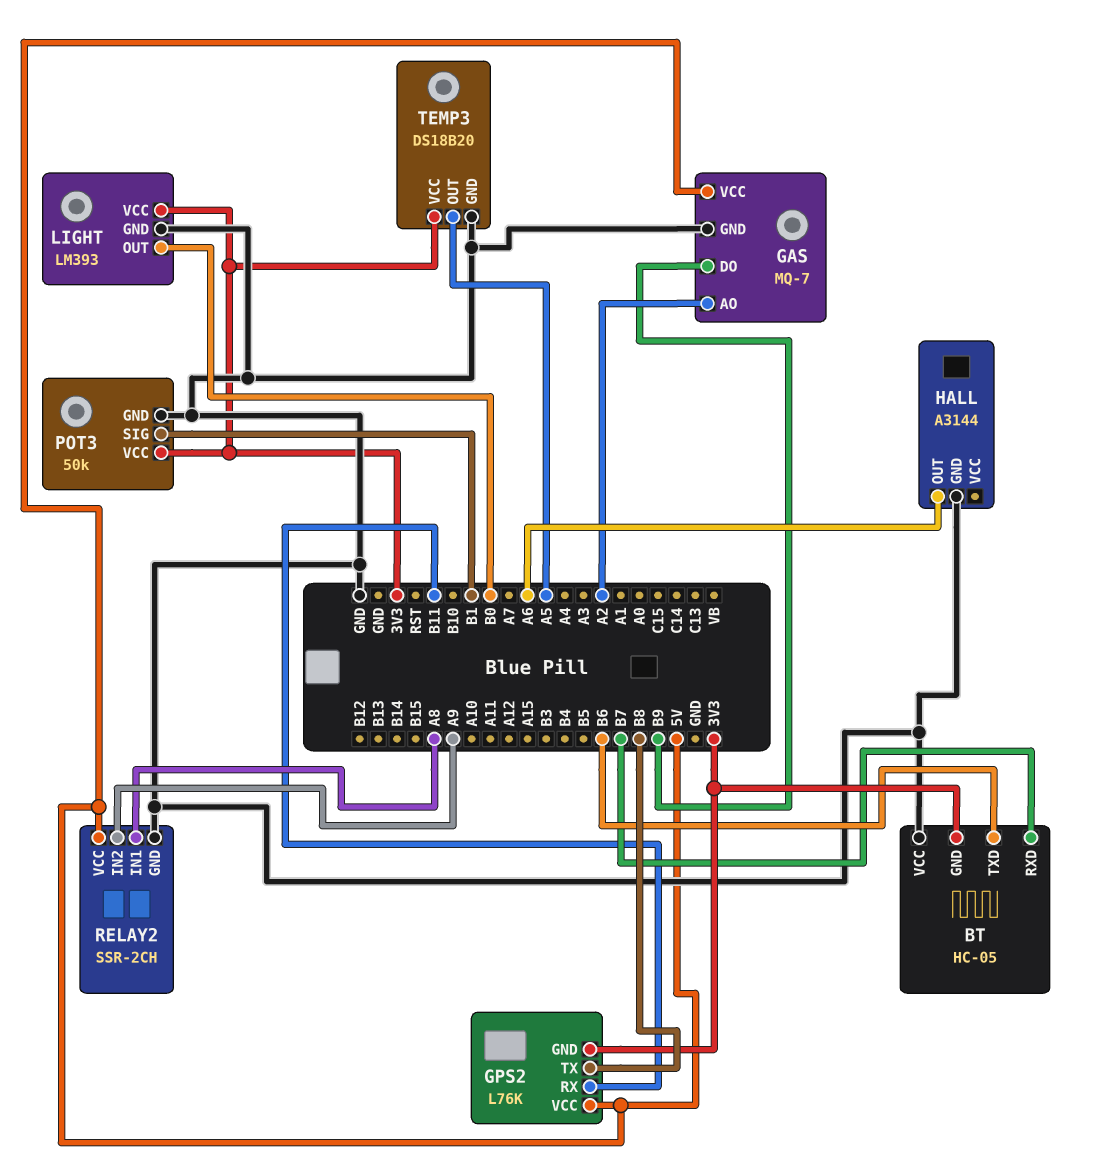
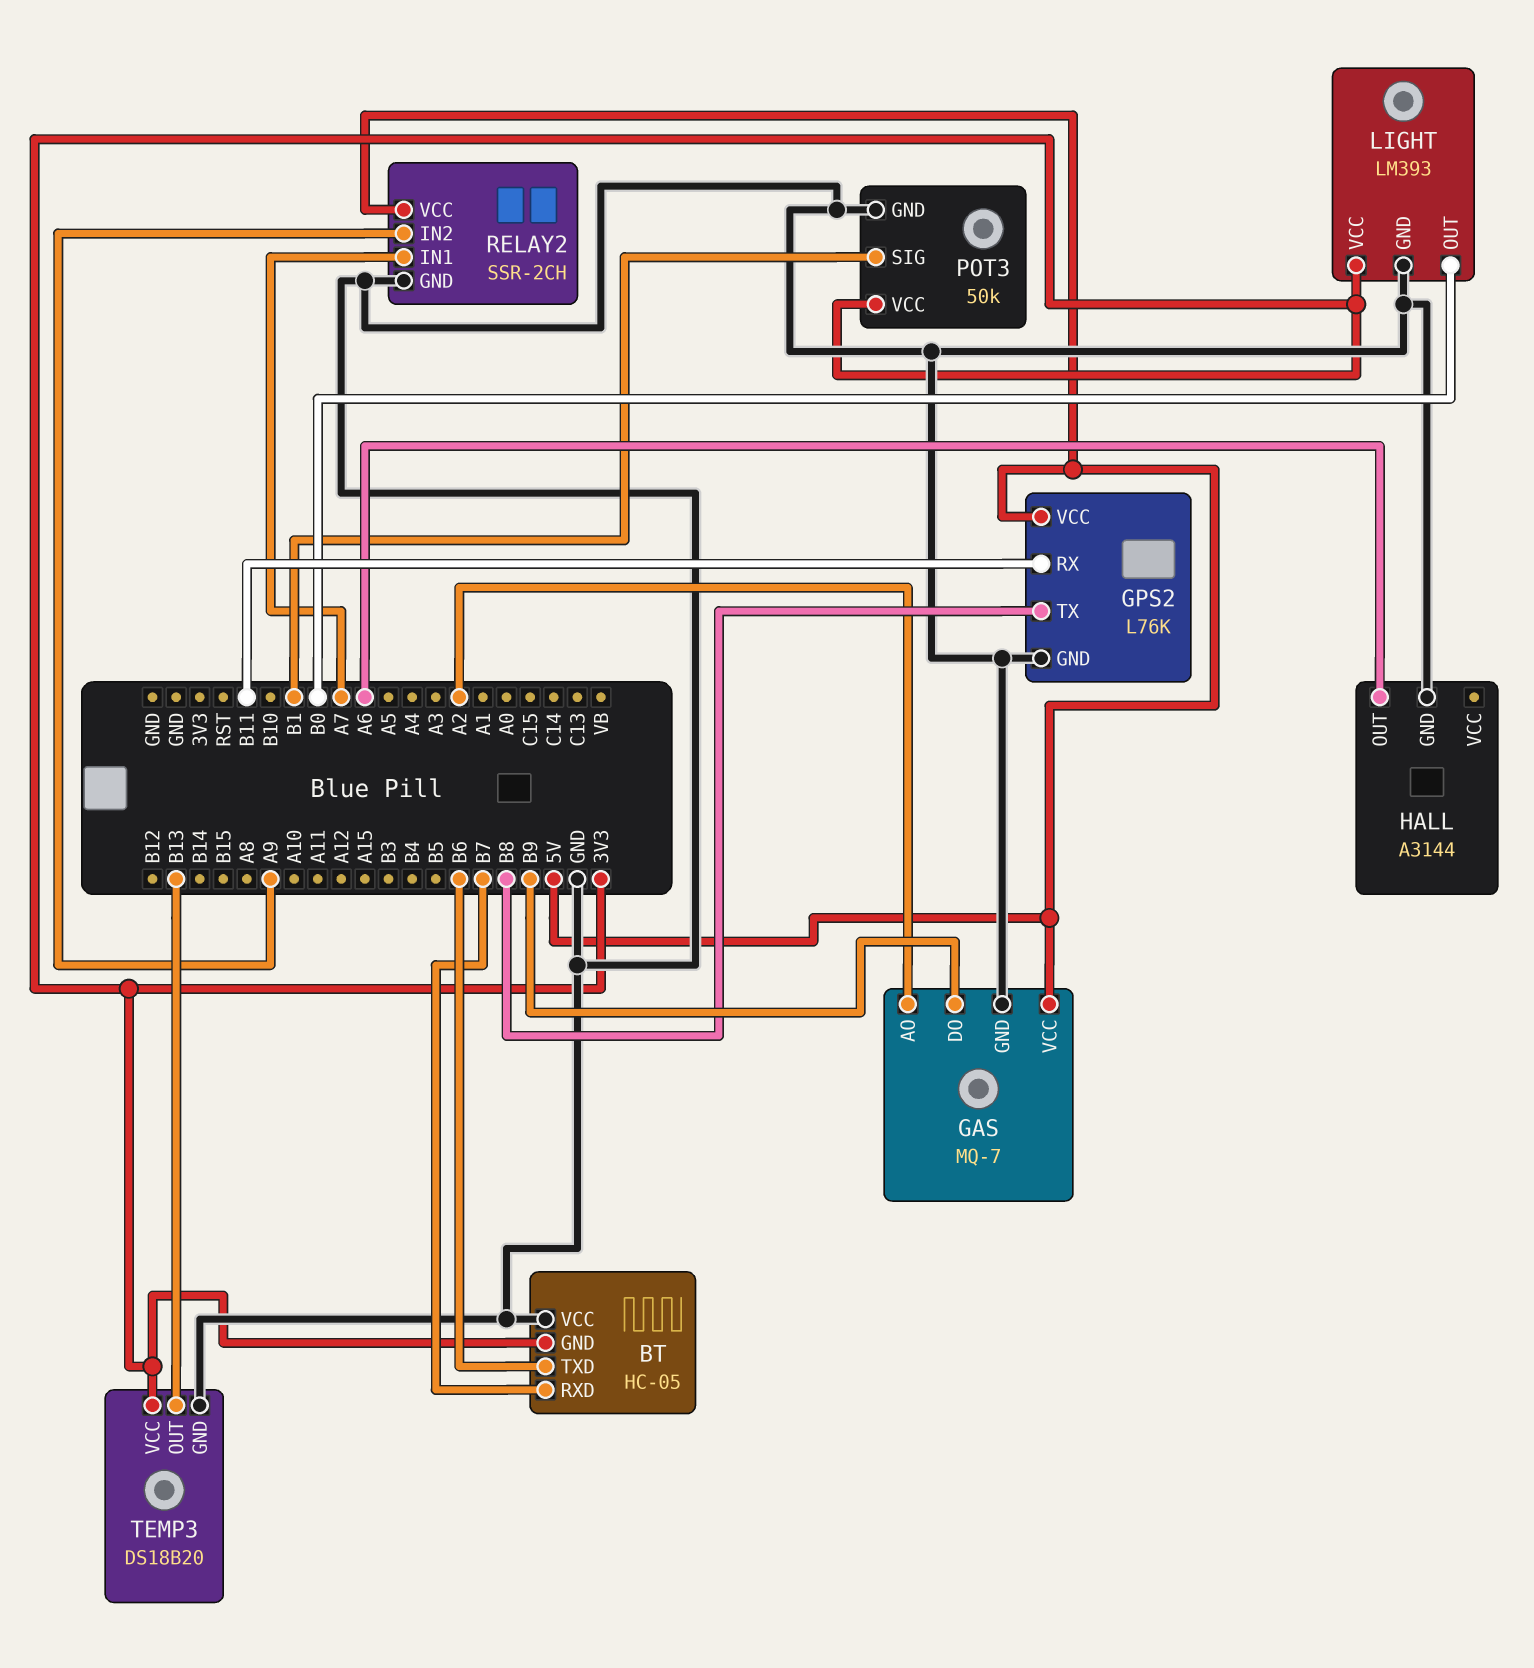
GPS2 pin GND: 3V3 -> GND
RELAY2 pin IN1: A8 -> A7
TEMP3 pin OUT: A5 -> B13

